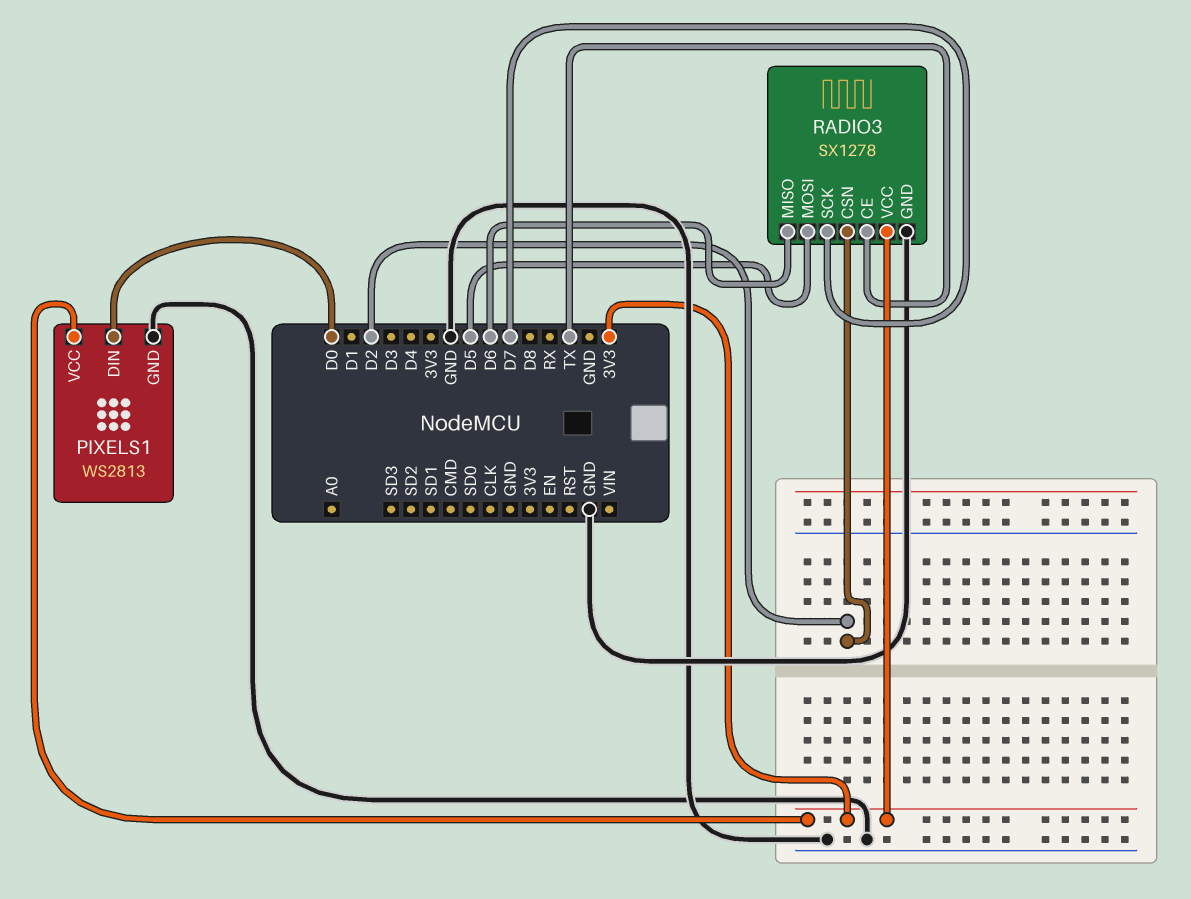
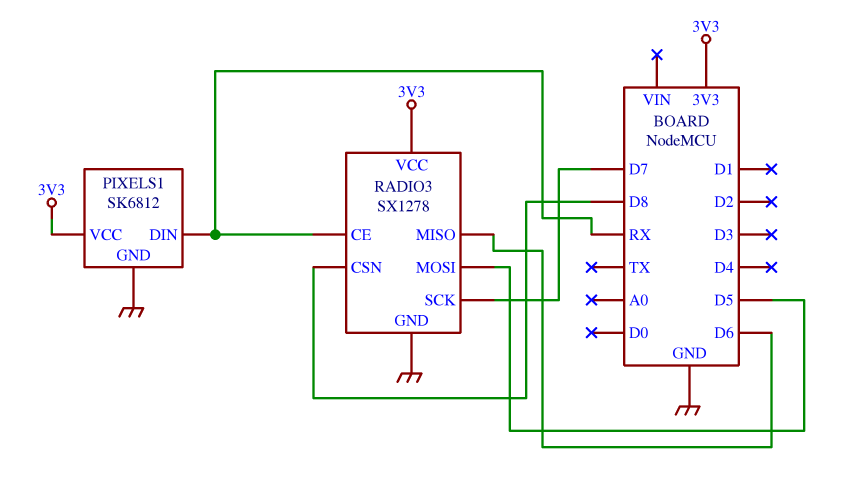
PIXELS1: WS2813 -> SK6812
PIXELS1 pin DIN: D0 -> RX
RADIO3 pin CE: TX -> RX
RADIO3 pin CSN: D2 -> D8

